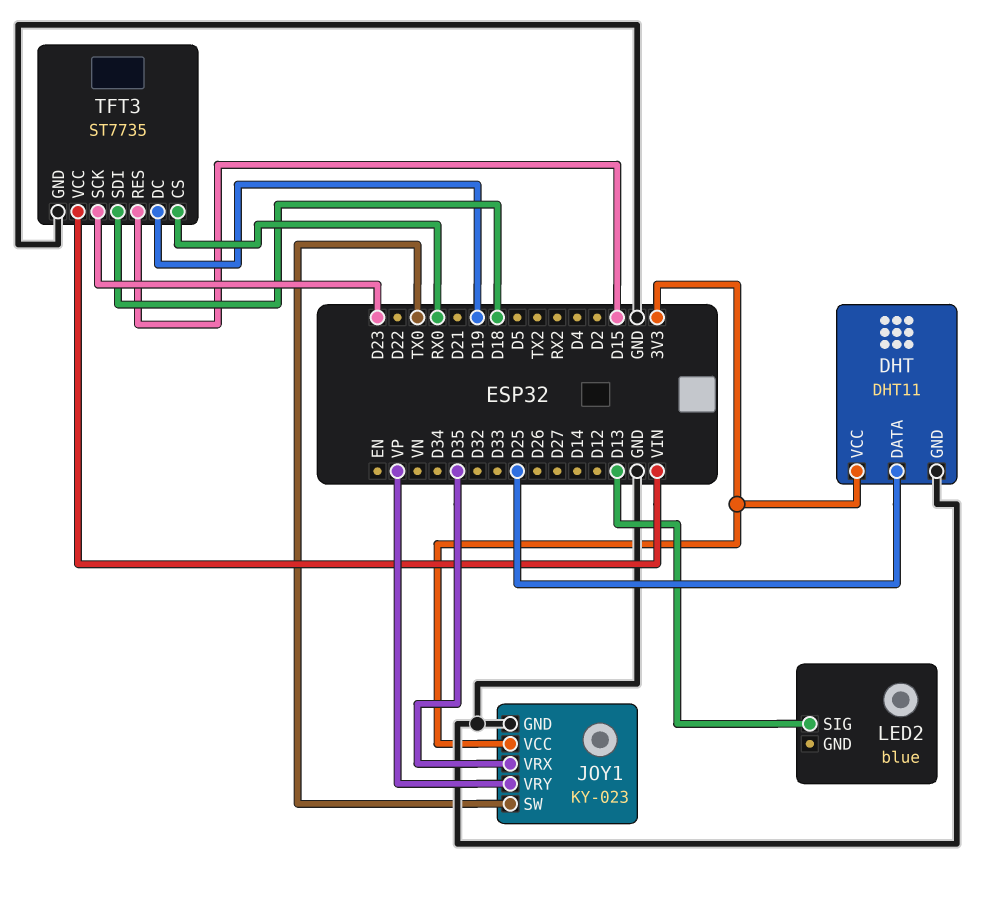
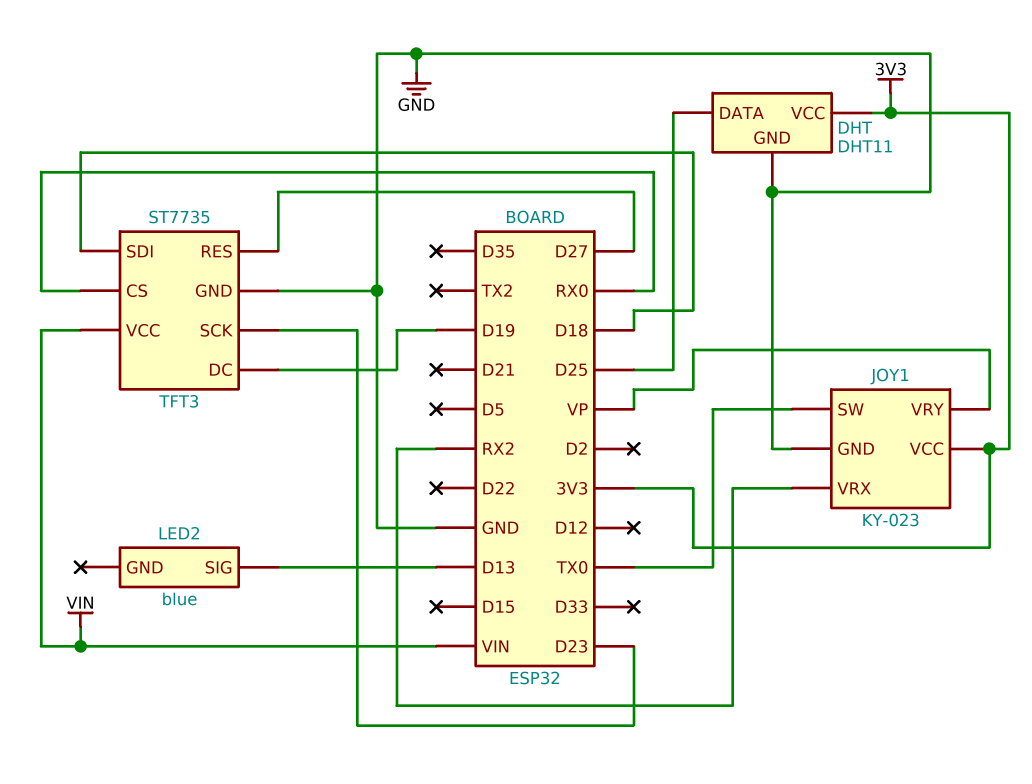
JOY1 pin VRX: D35 -> RX2
TFT3 pin RES: D15 -> D27

